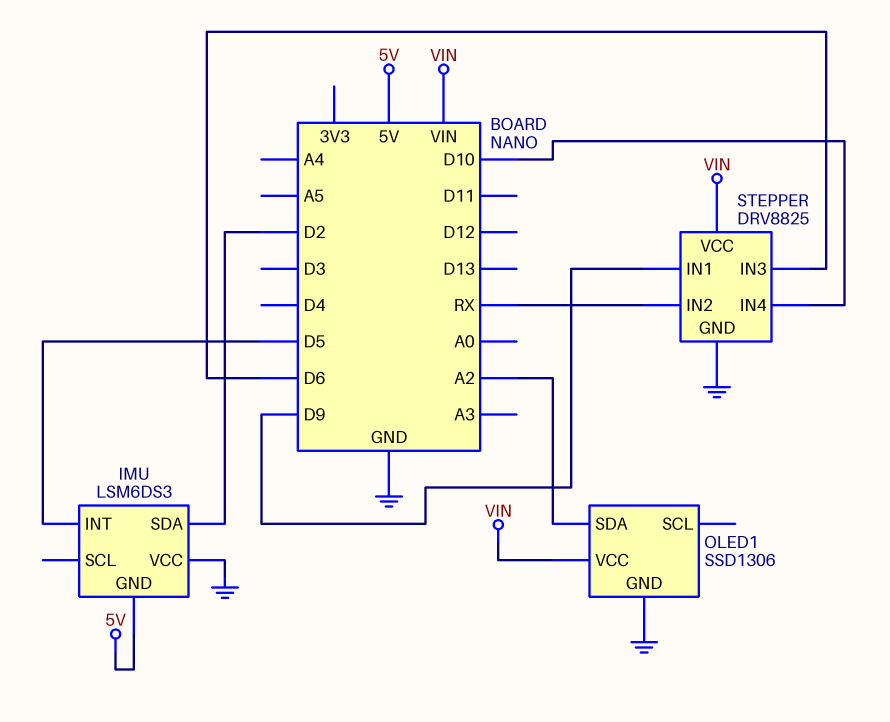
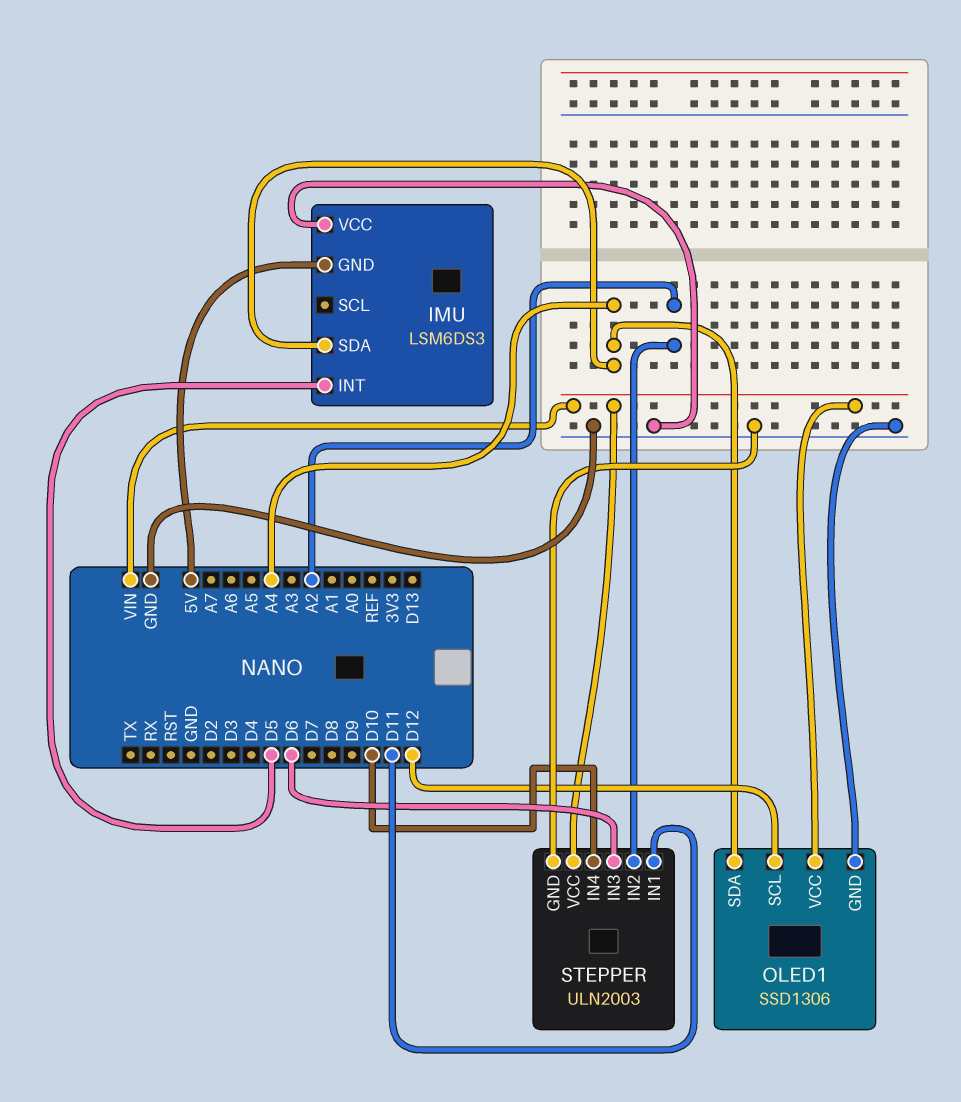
IMU pin SDA: D2 -> A4
OLED1 pin SCL: none -> D12
OLED1 pin SDA: A2 -> A4
STEPPER: DRV8825 -> ULN2003
STEPPER pin IN1: D9 -> D11
STEPPER pin IN2: RX -> A2

